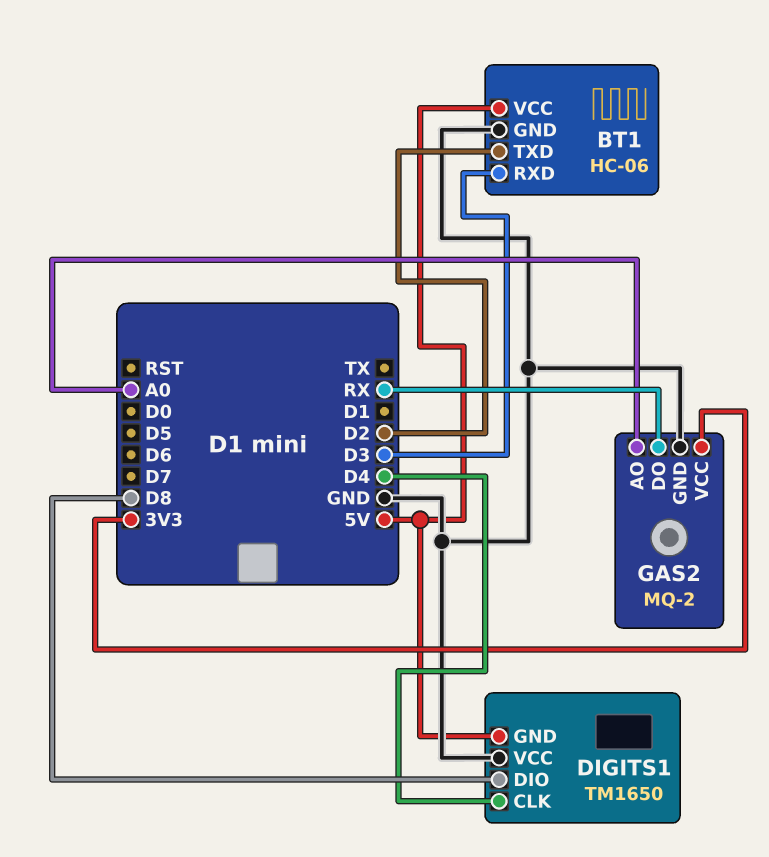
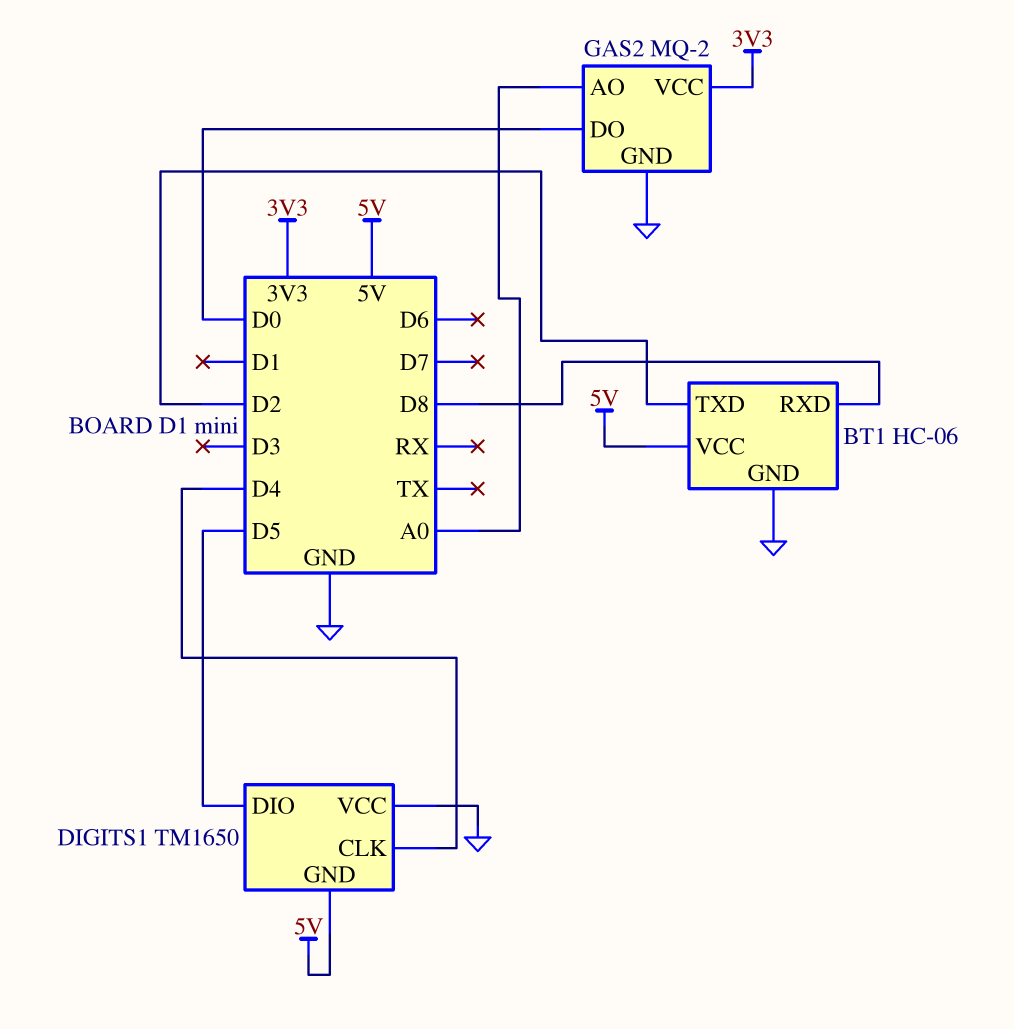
BT1 pin RXD: D3 -> D8
DIGITS1 pin DIO: D8 -> D5
GAS2 pin DO: RX -> D0

